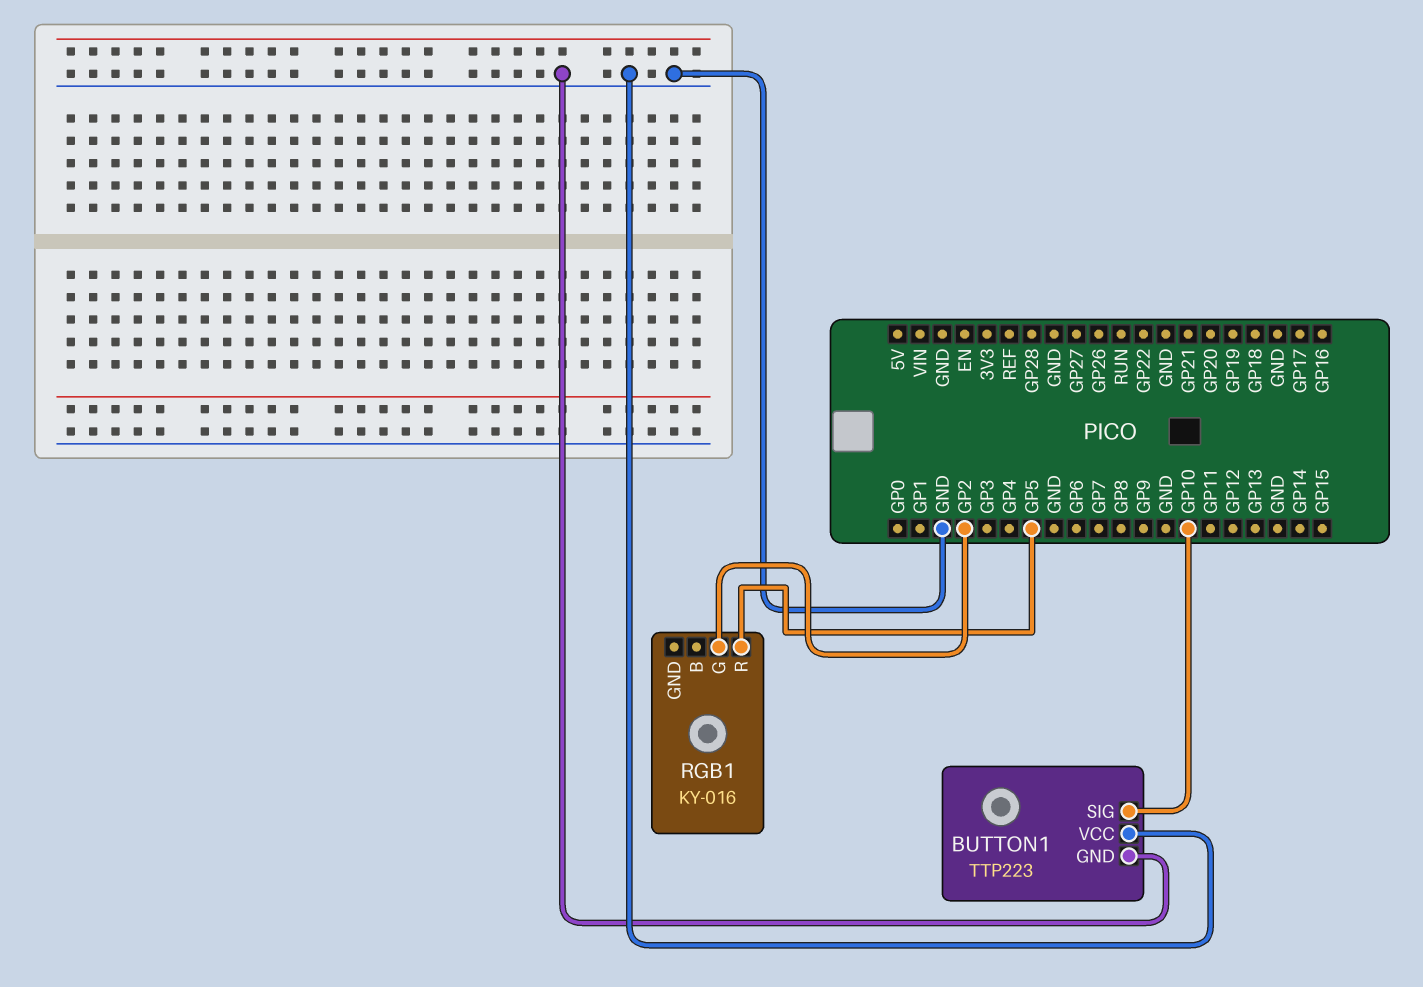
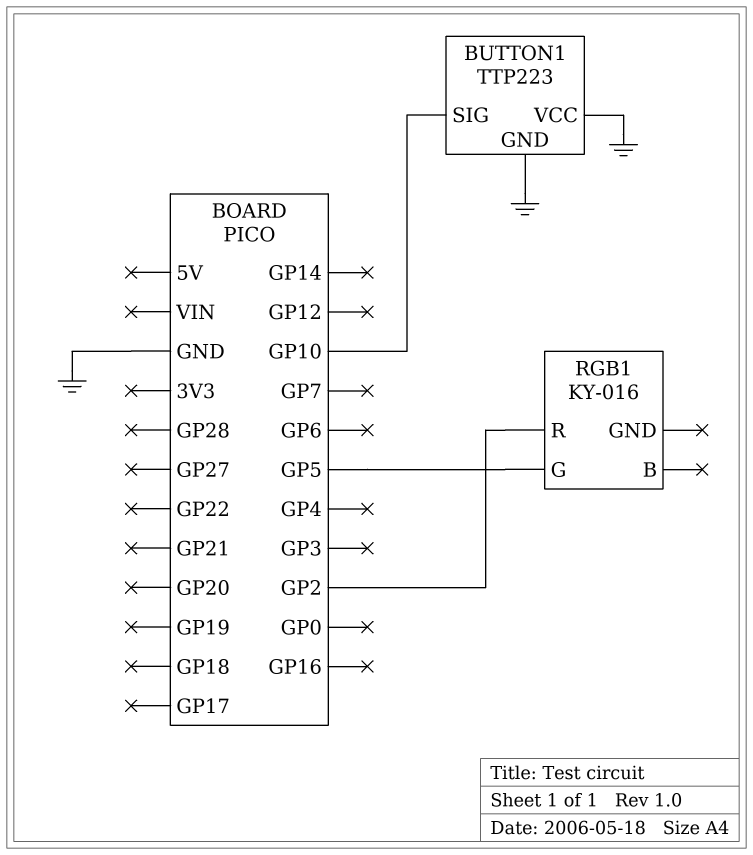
RGB1 pin G: GP2 -> GP5
RGB1 pin R: GP5 -> GP2

